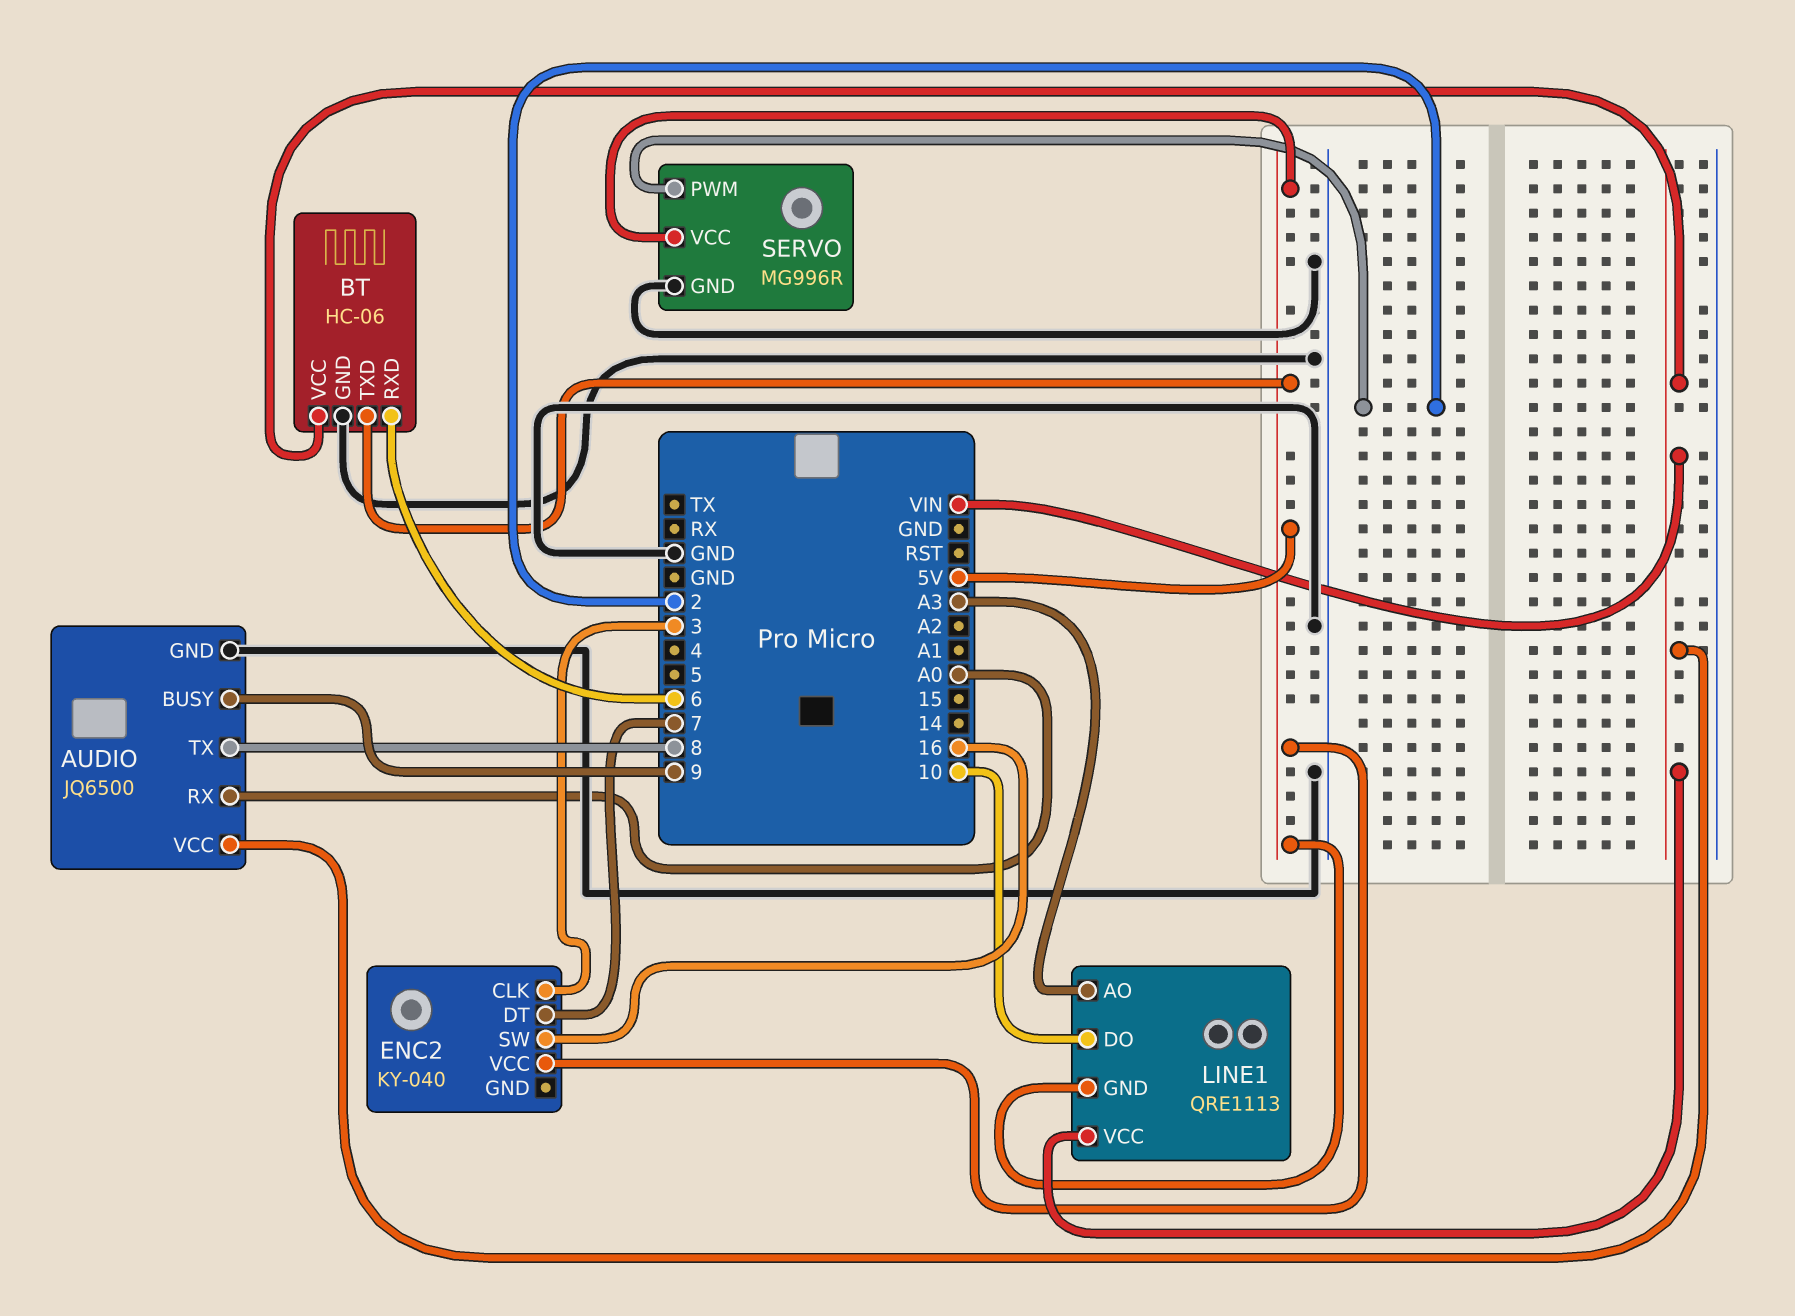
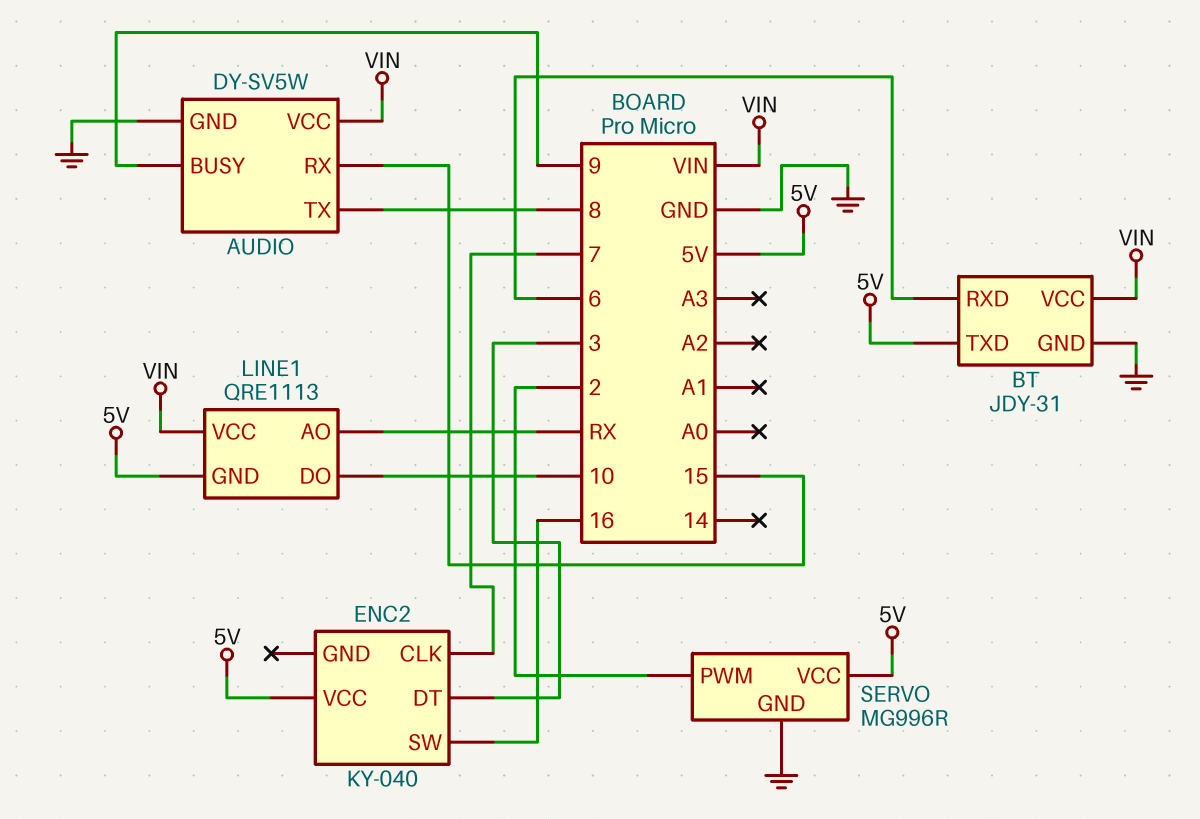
AUDIO: JQ6500 -> DY-SV5W
AUDIO pin RX: A0 -> 15
BT: HC-06 -> JDY-31
ENC2 pin CLK: 3 -> 7
ENC2 pin DT: 7 -> 3
LINE1 pin AO: A3 -> RX

